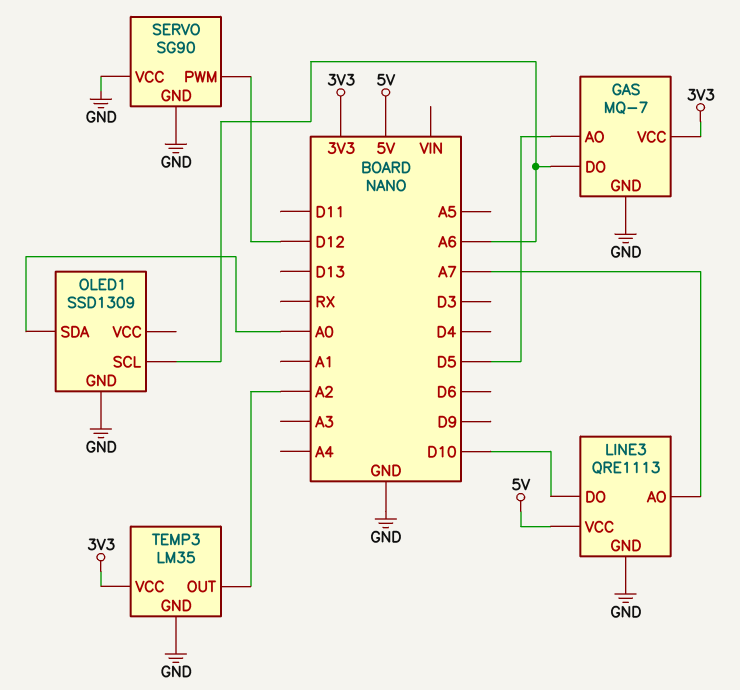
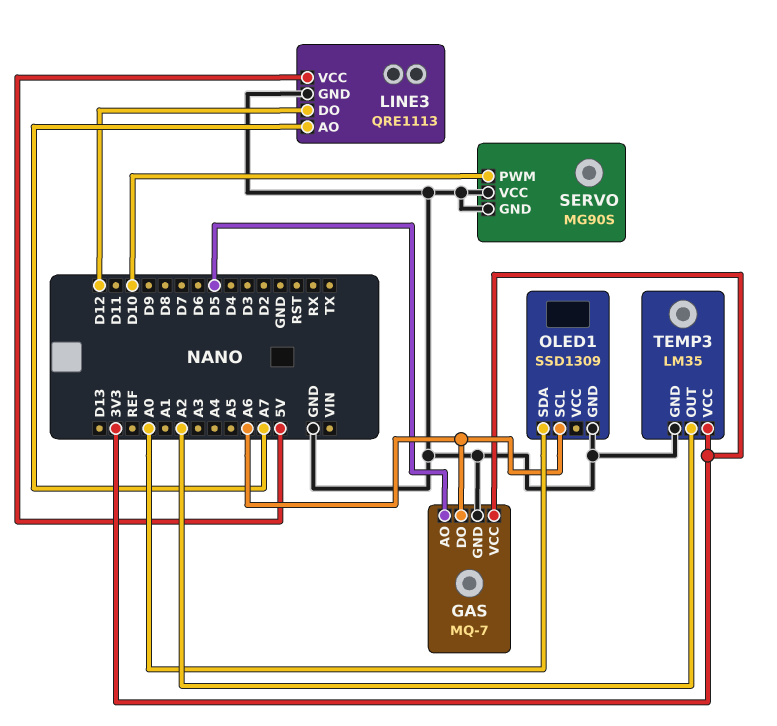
LINE3 pin DO: D10 -> D12
SERVO: SG90 -> MG90S
SERVO pin PWM: D12 -> D10

